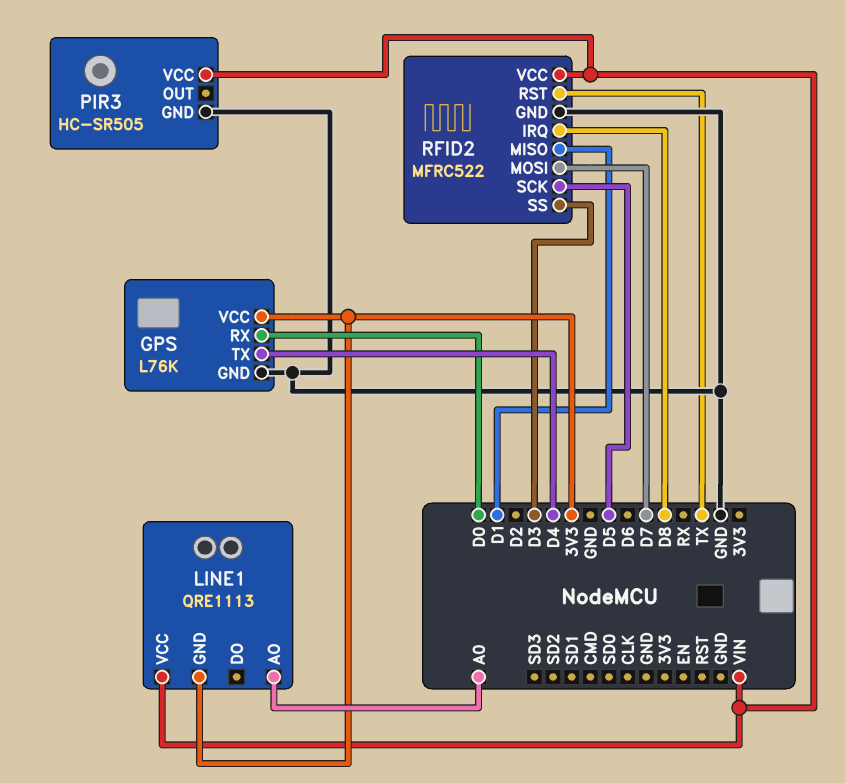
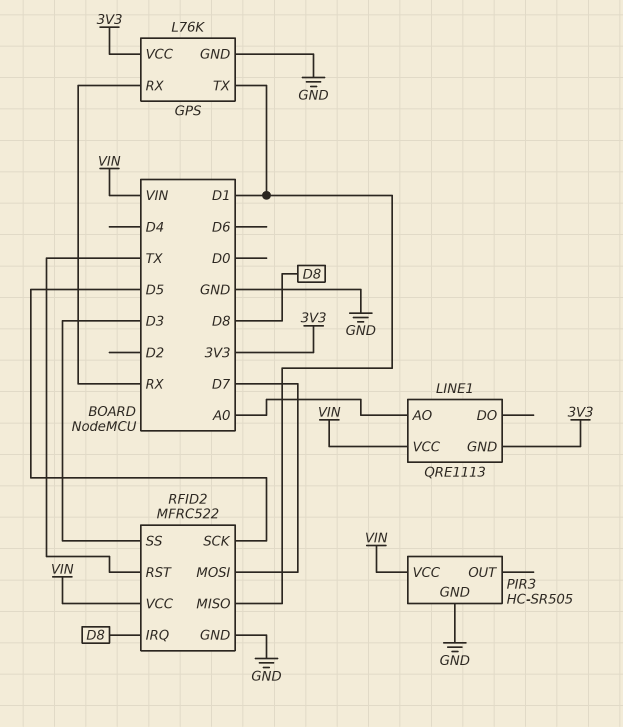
GPS pin RX: D0 -> RX
GPS pin TX: D4 -> D1

